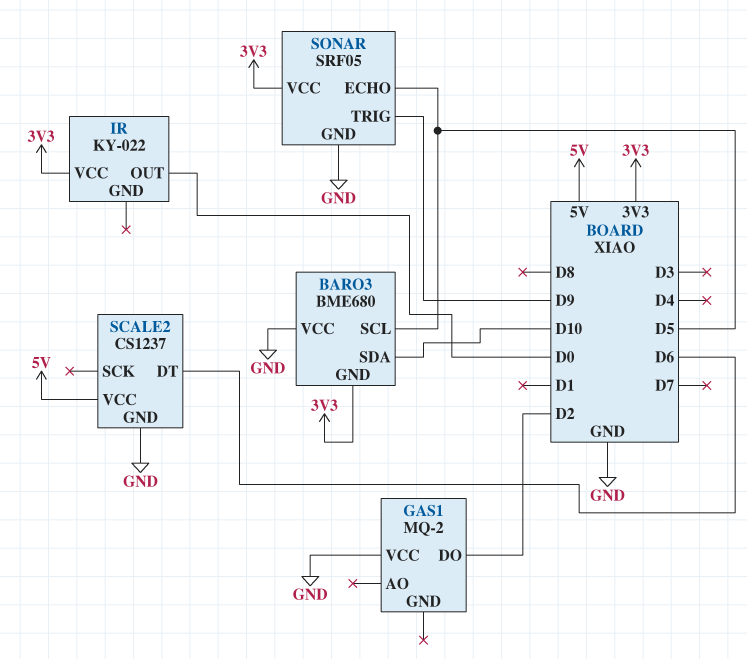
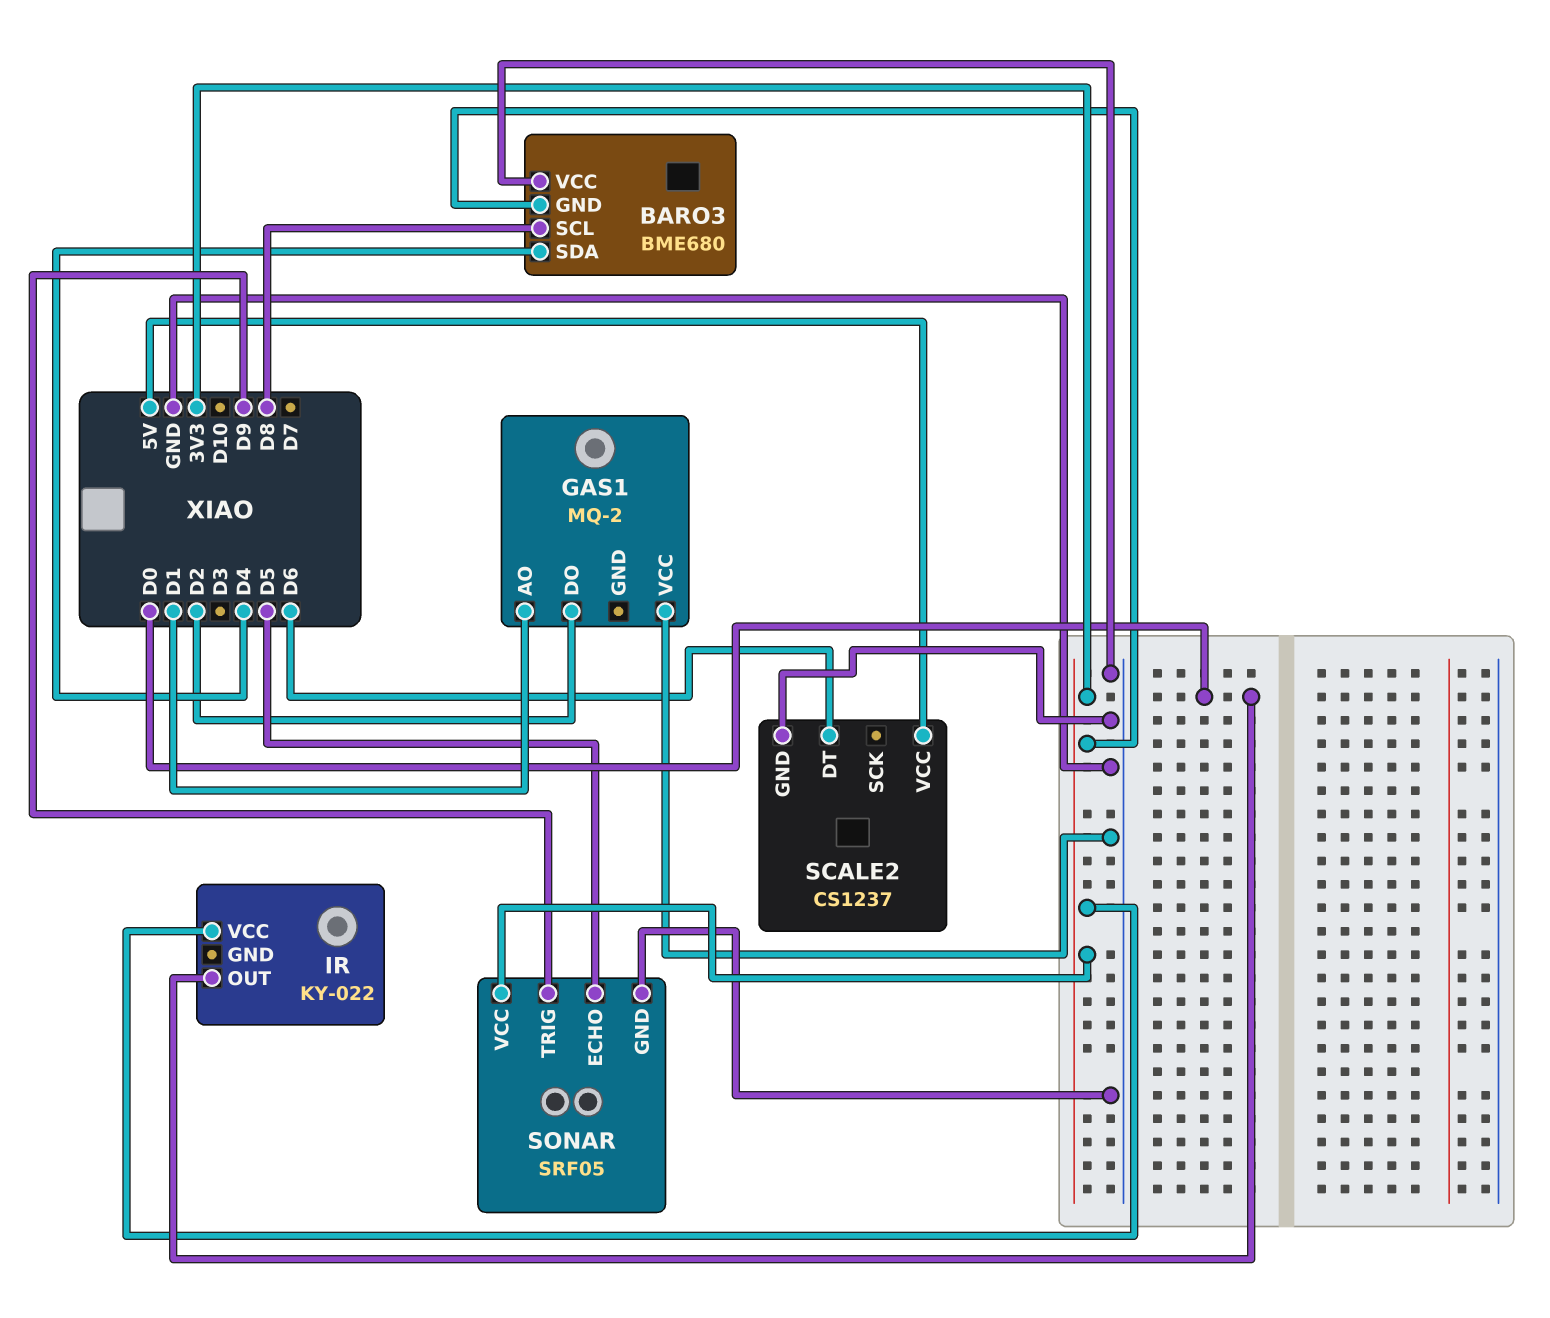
BARO3 pin SCL: D5 -> D8
BARO3 pin SDA: D10 -> D4
GAS1 pin AO: none -> D1

